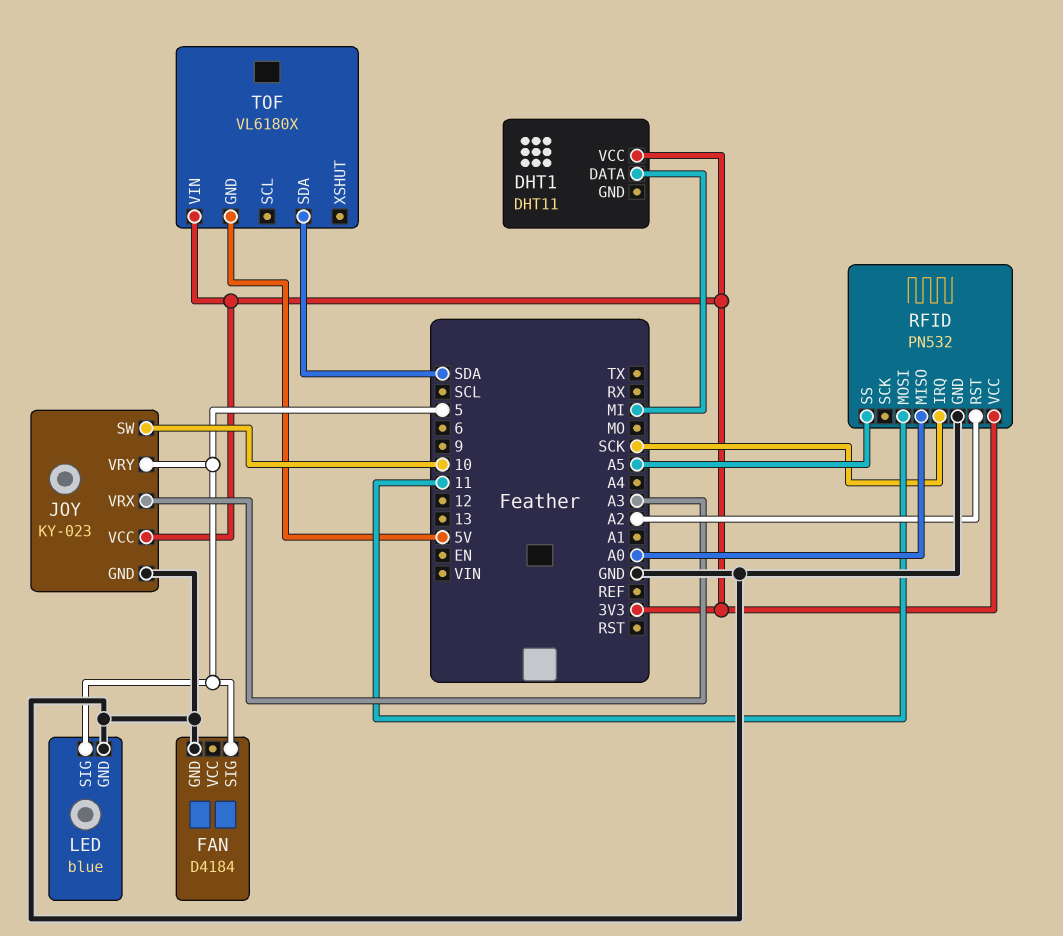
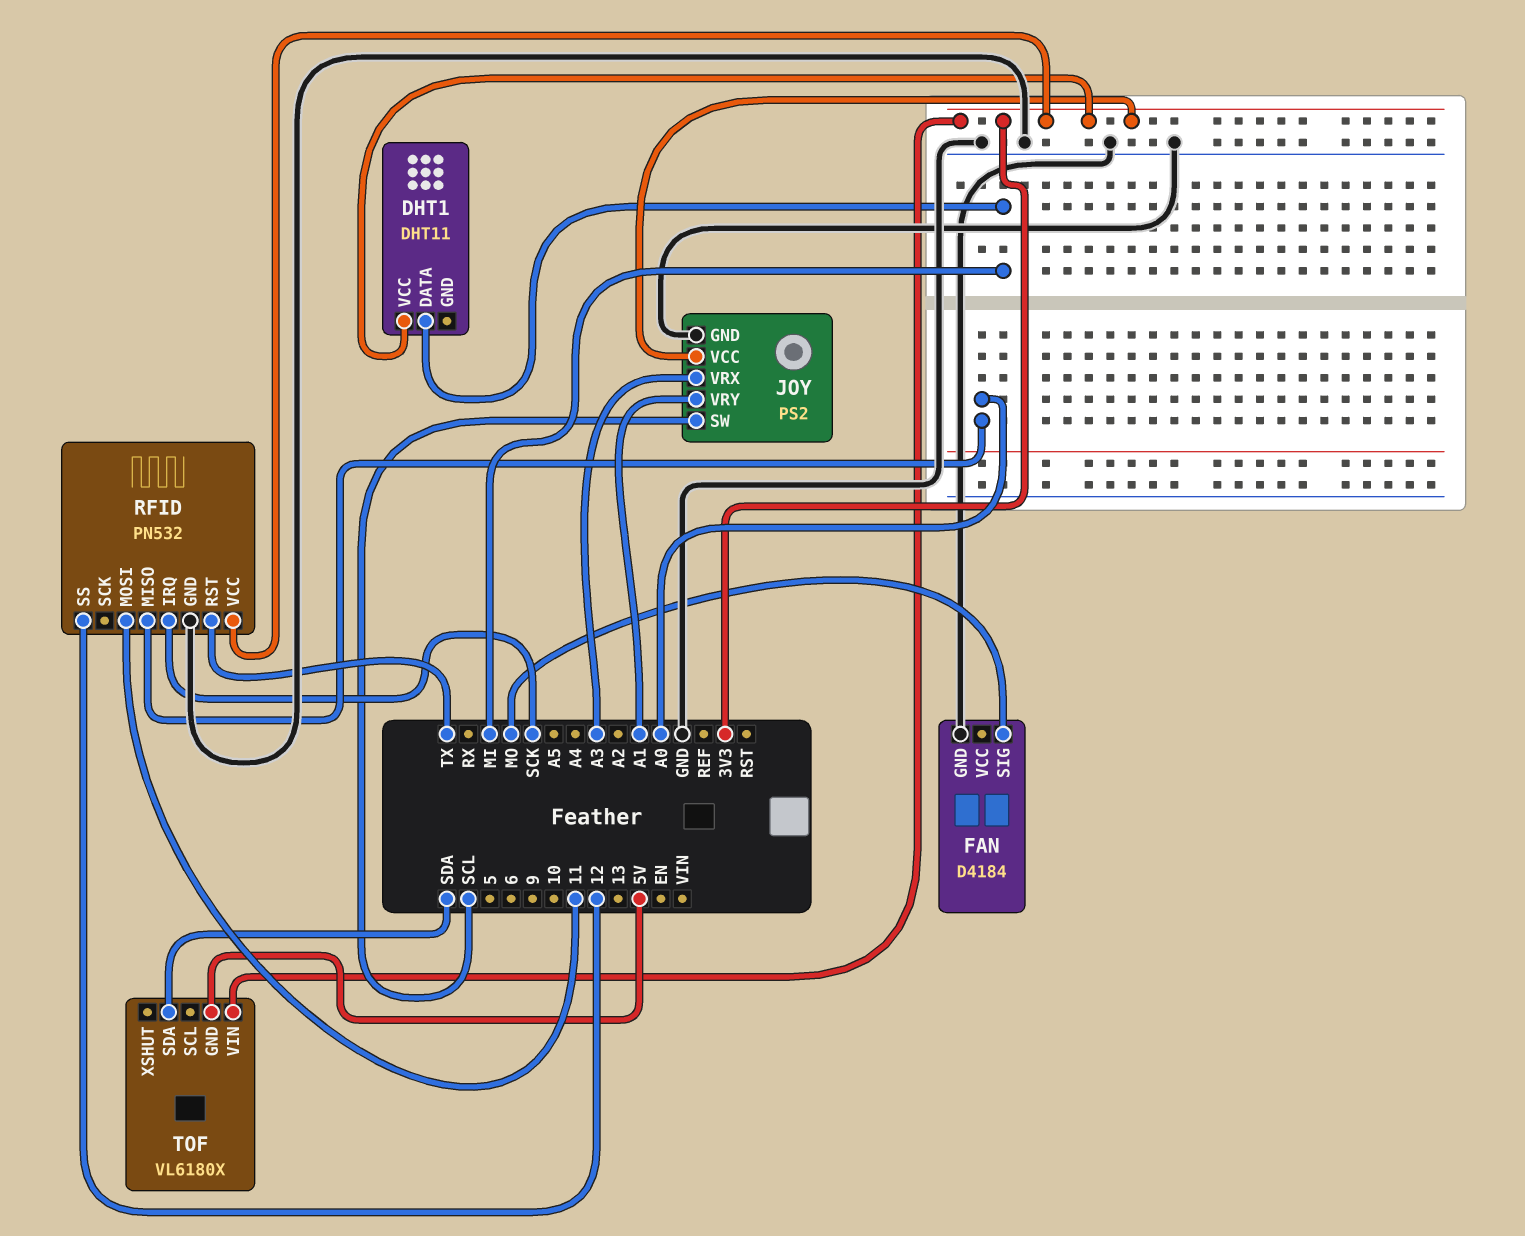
FAN pin SIG: 5 -> MO
JOY: KY-023 -> PS2
JOY pin SW: 10 -> SCL
JOY pin VRY: 5 -> A1
LED: blue -> none
LED pin GND: GND -> none
LED pin SIG: 5 -> none
RFID pin RST: A2 -> TX
RFID pin SS: A5 -> 12

